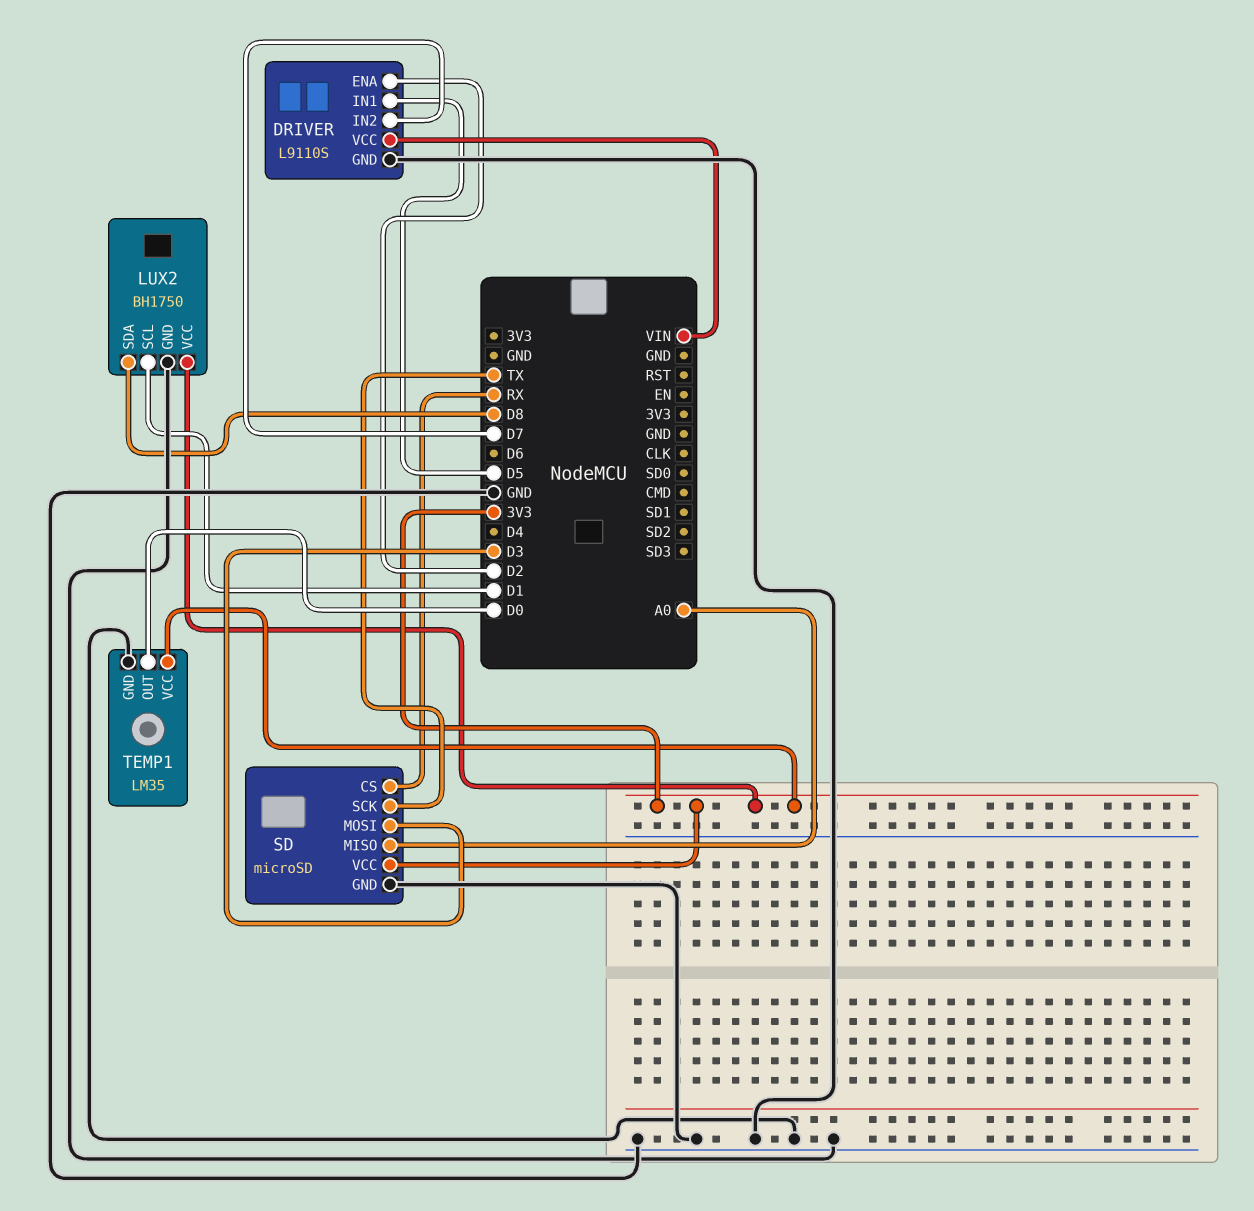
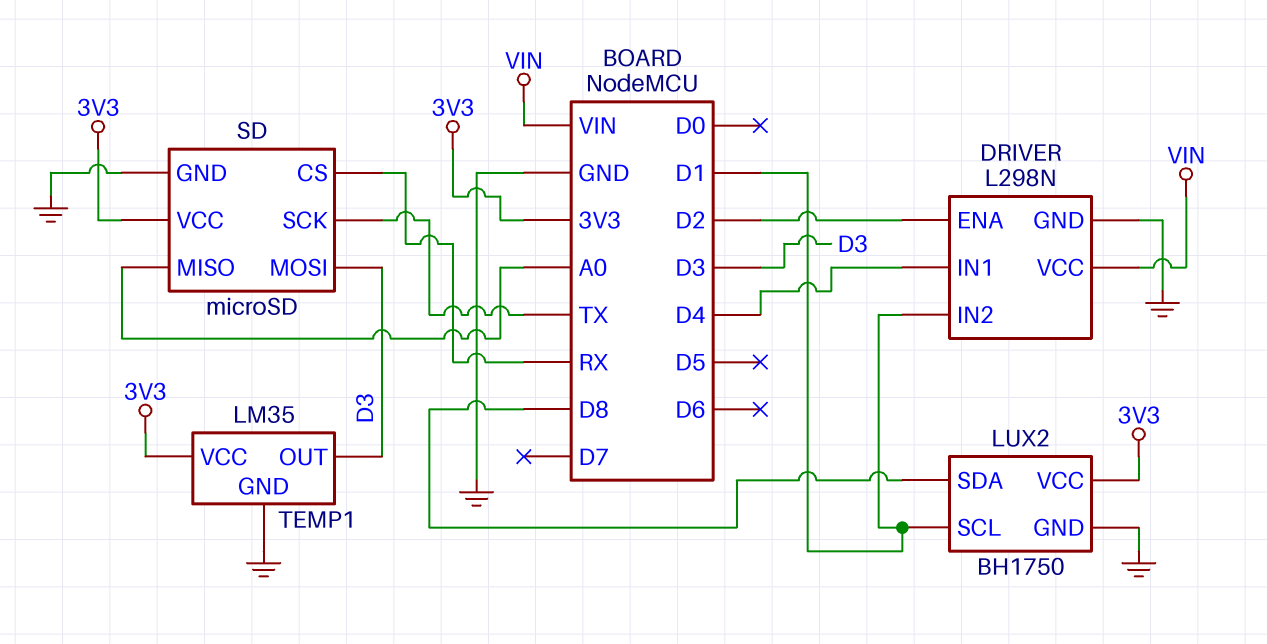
DRIVER: L9110S -> L298N
DRIVER pin IN1: D5 -> D4
DRIVER pin IN2: D7 -> D1
TEMP1 pin OUT: D0 -> D3

